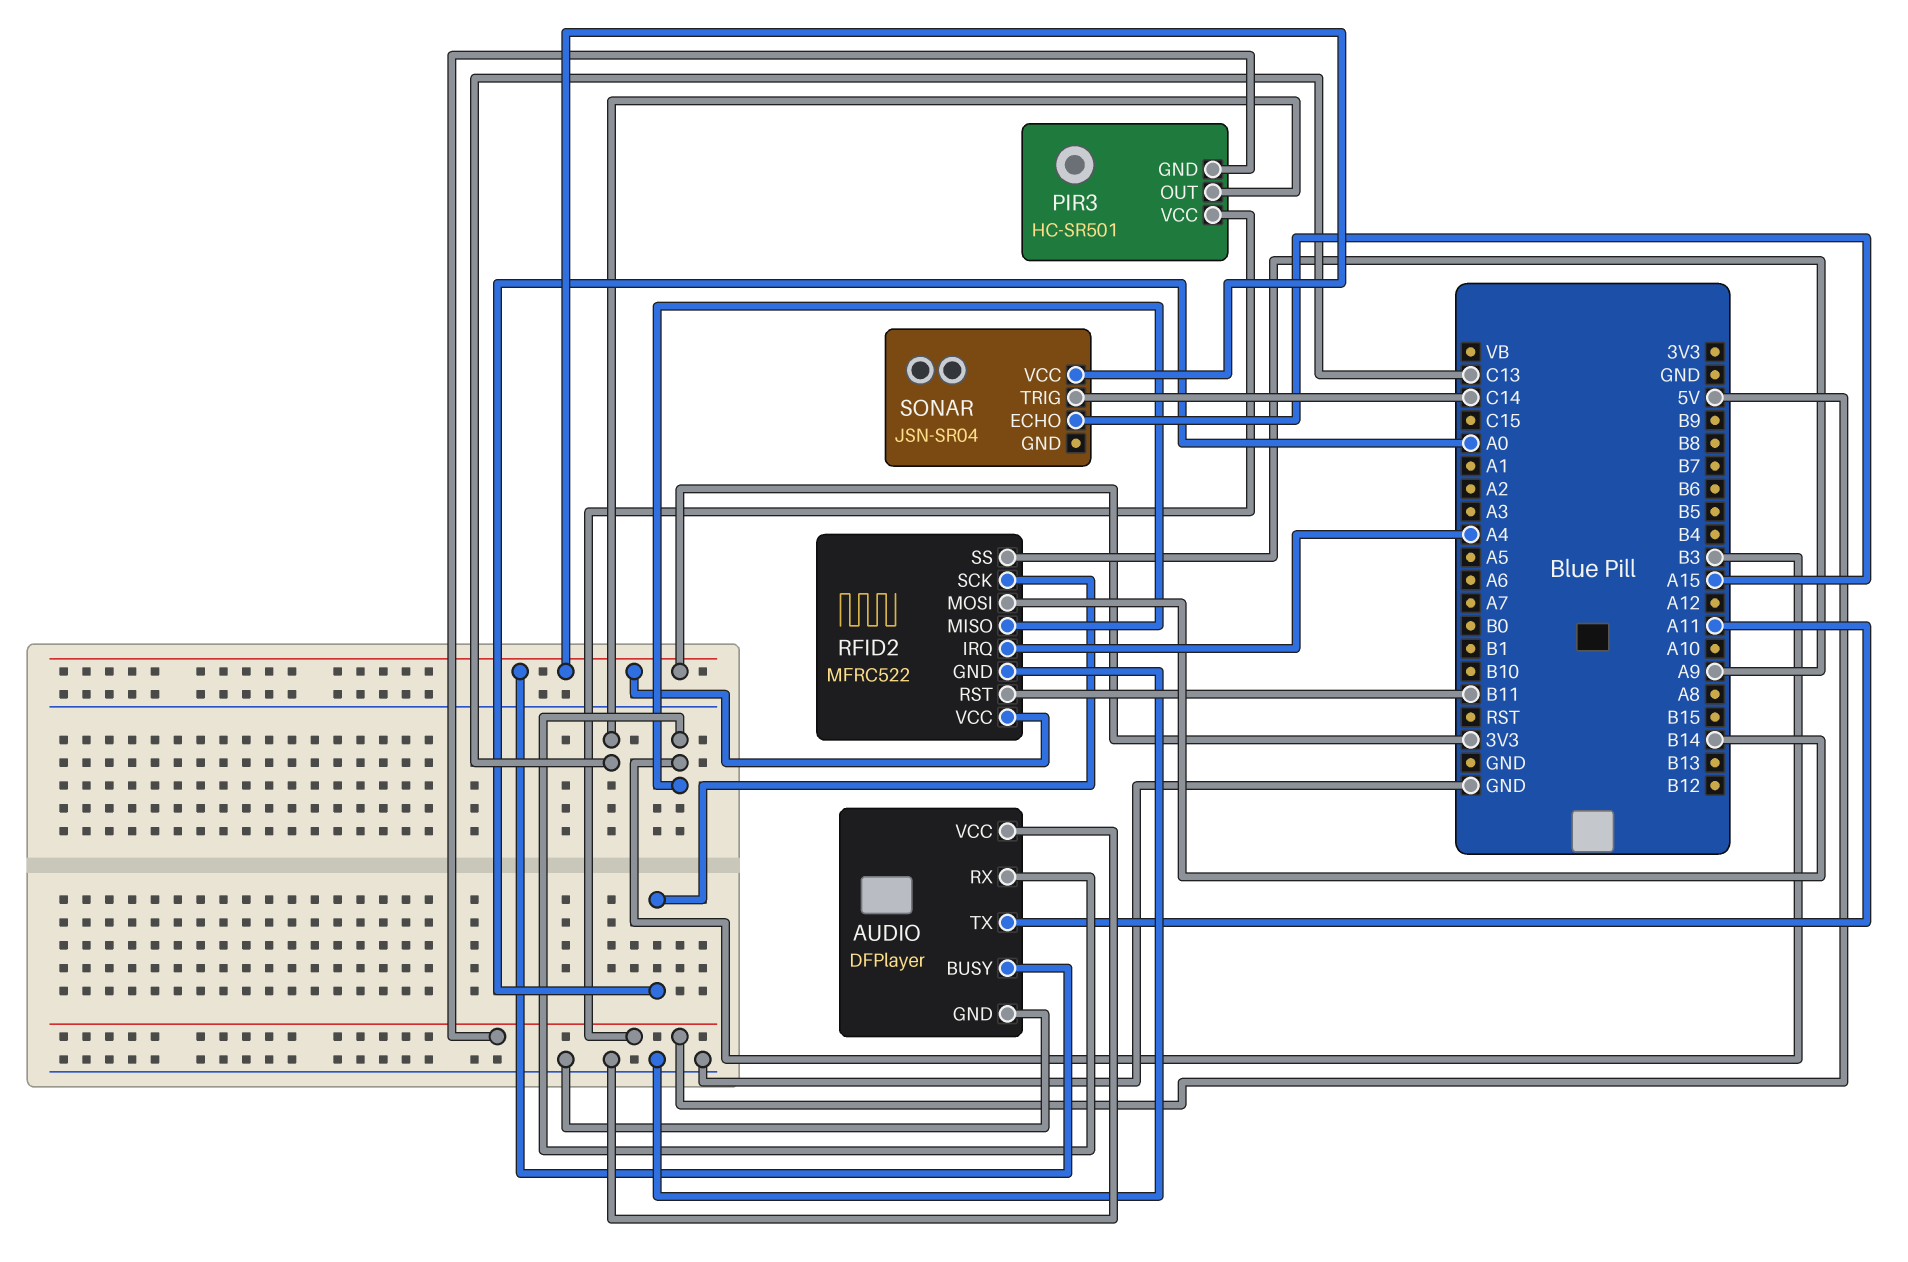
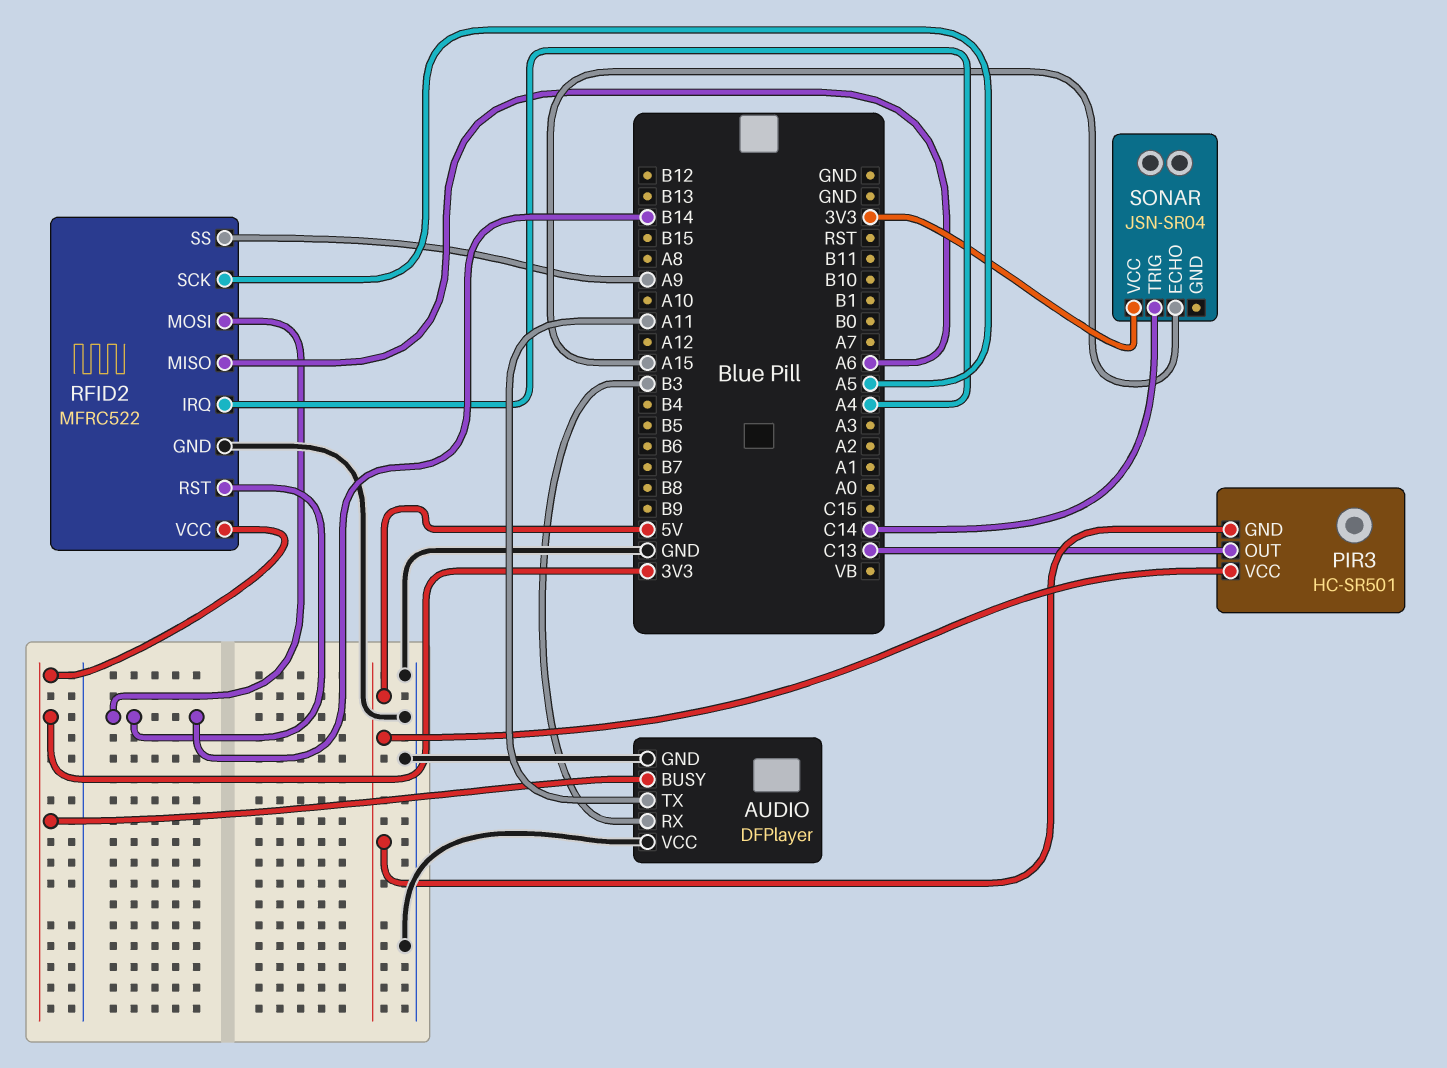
RFID2 pin MISO: B3 -> A6
RFID2 pin RST: B11 -> B14
RFID2 pin SCK: A0 -> A5

